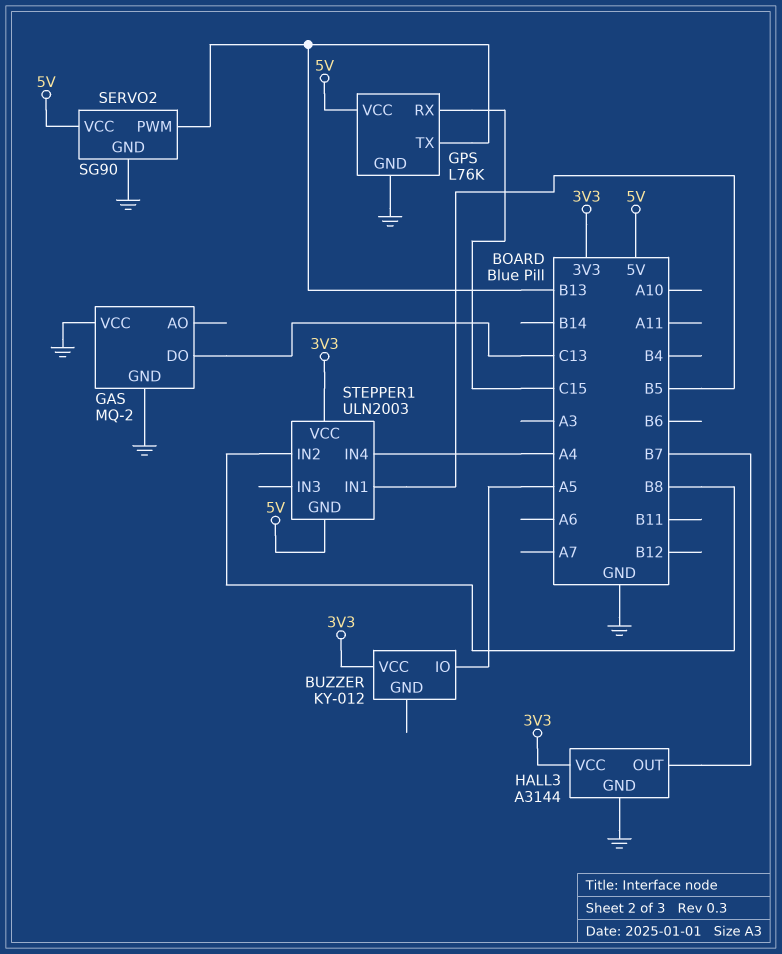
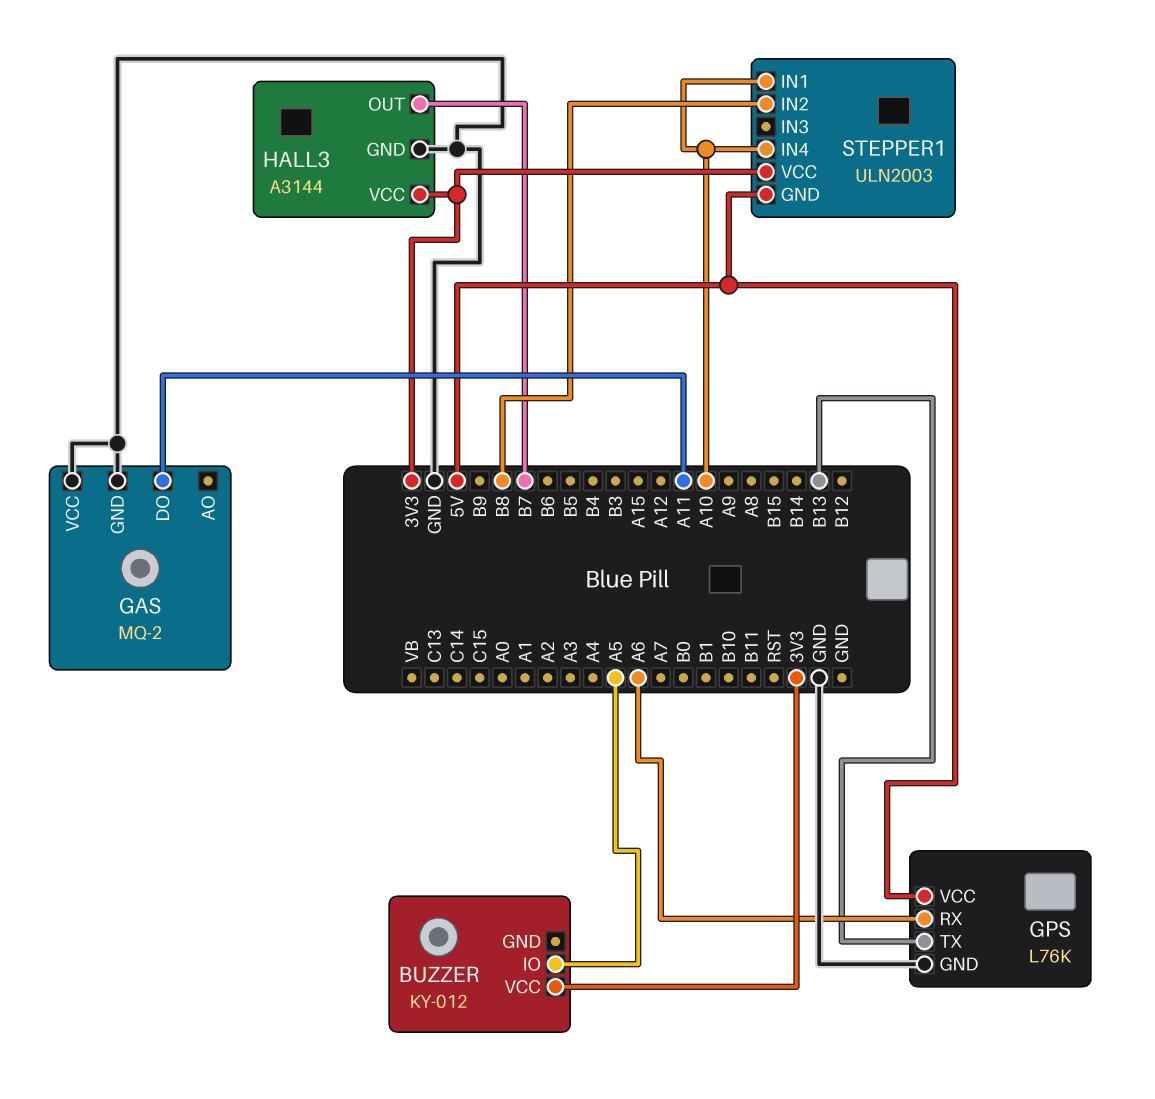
GAS pin DO: C13 -> A11
GPS pin RX: C15 -> A6
SERVO2: SG90 -> none
SERVO2 pin GND: GND -> none
SERVO2 pin PWM: B13 -> none
SERVO2 pin VCC: 5V -> none
STEPPER1 pin IN1: B5 -> A10
STEPPER1 pin IN4: A4 -> A10

